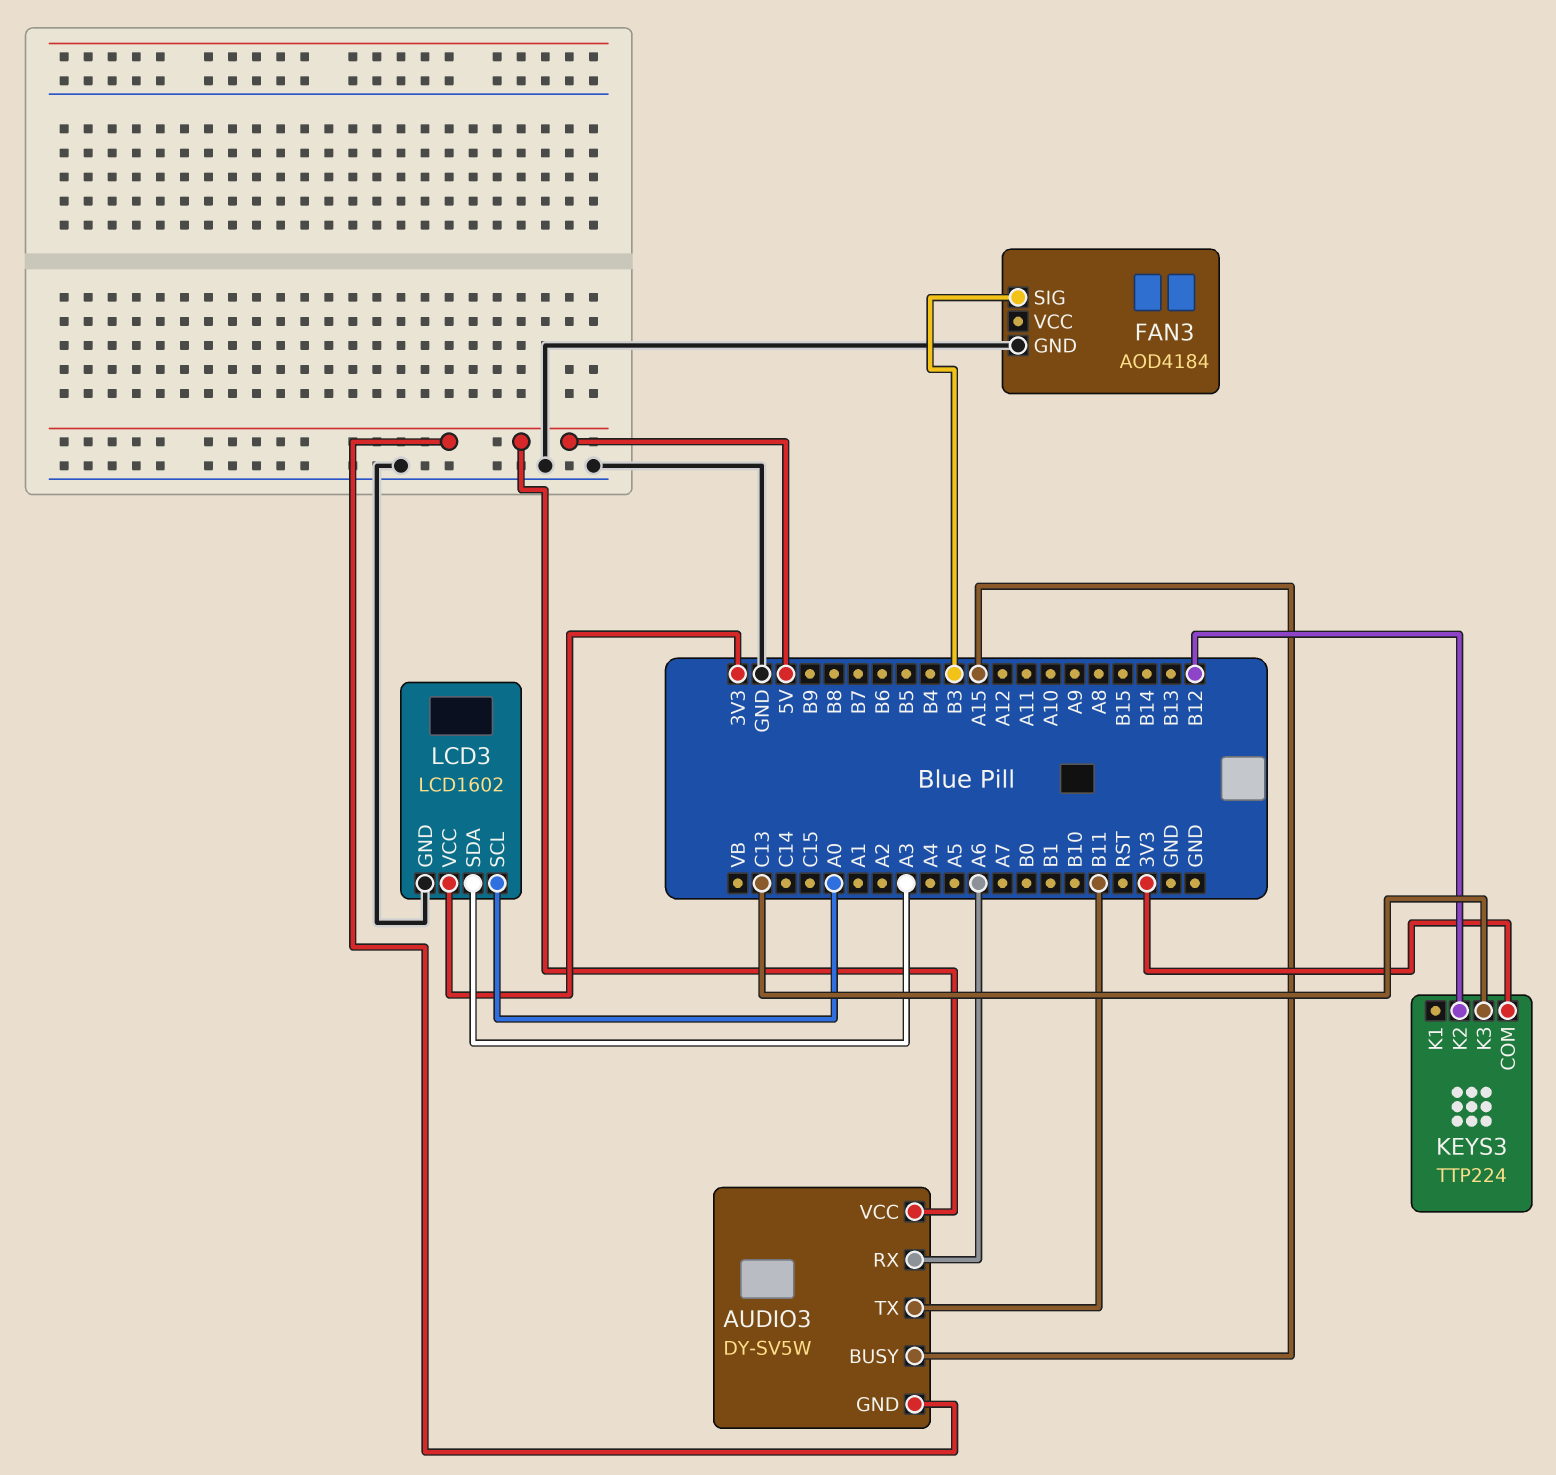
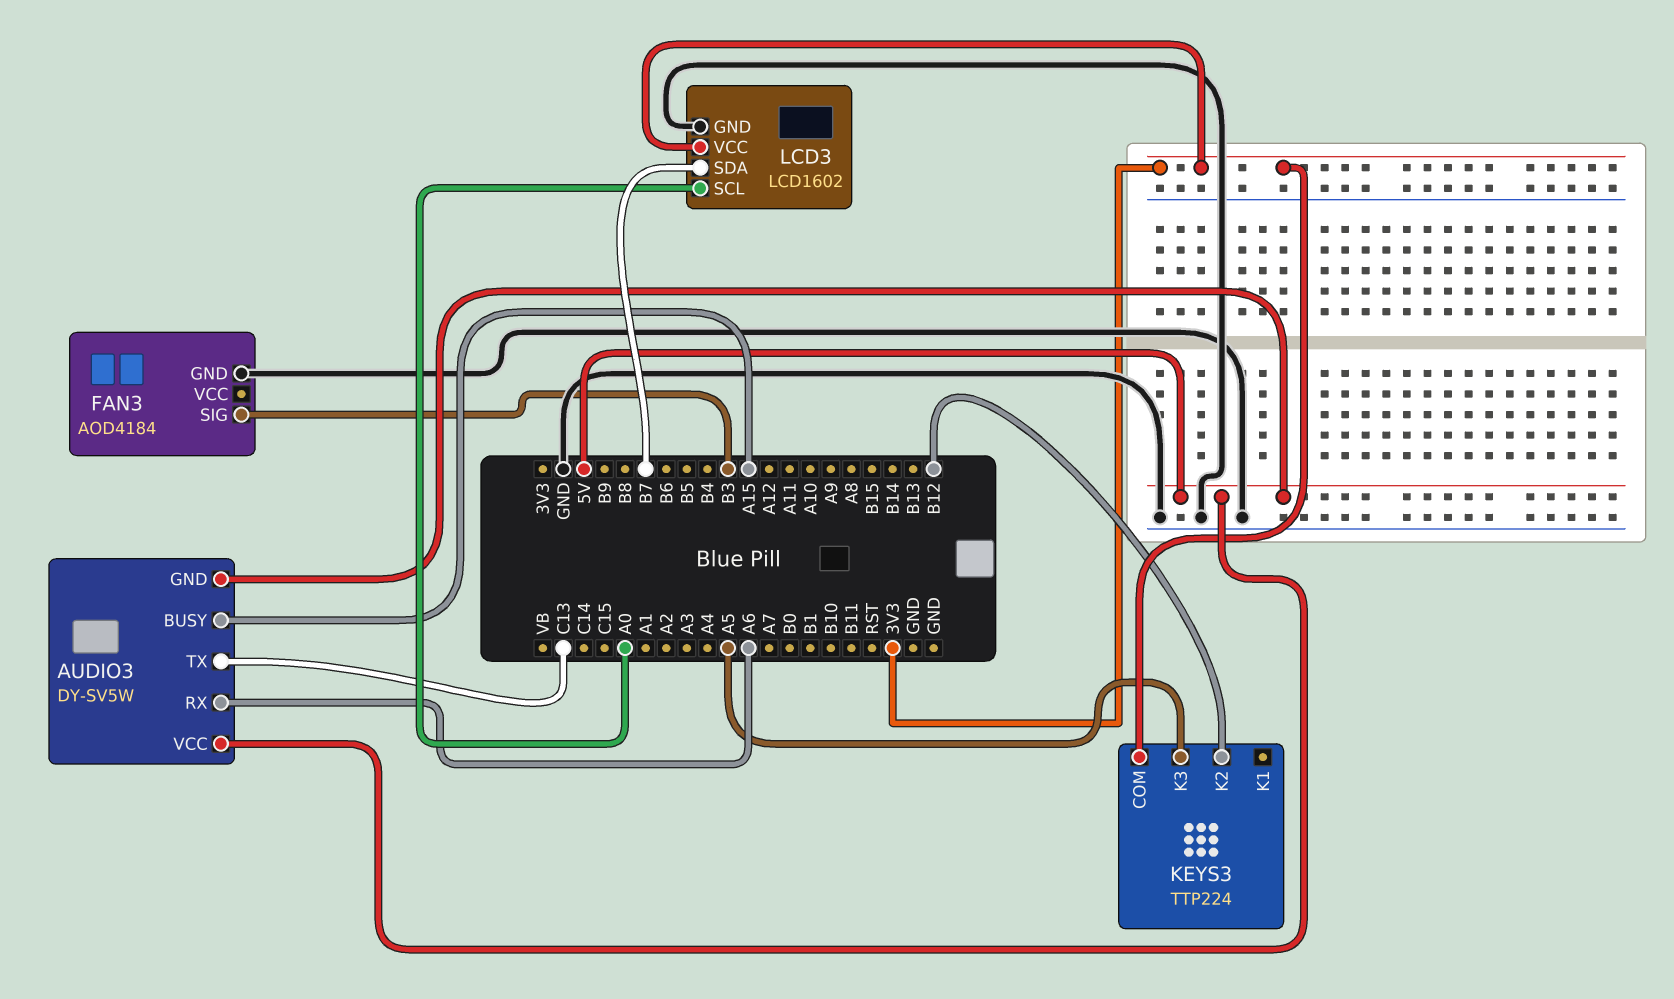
AUDIO3 pin TX: B11 -> C13
KEYS3 pin K3: C13 -> A5
LCD3 pin SDA: A3 -> B7

